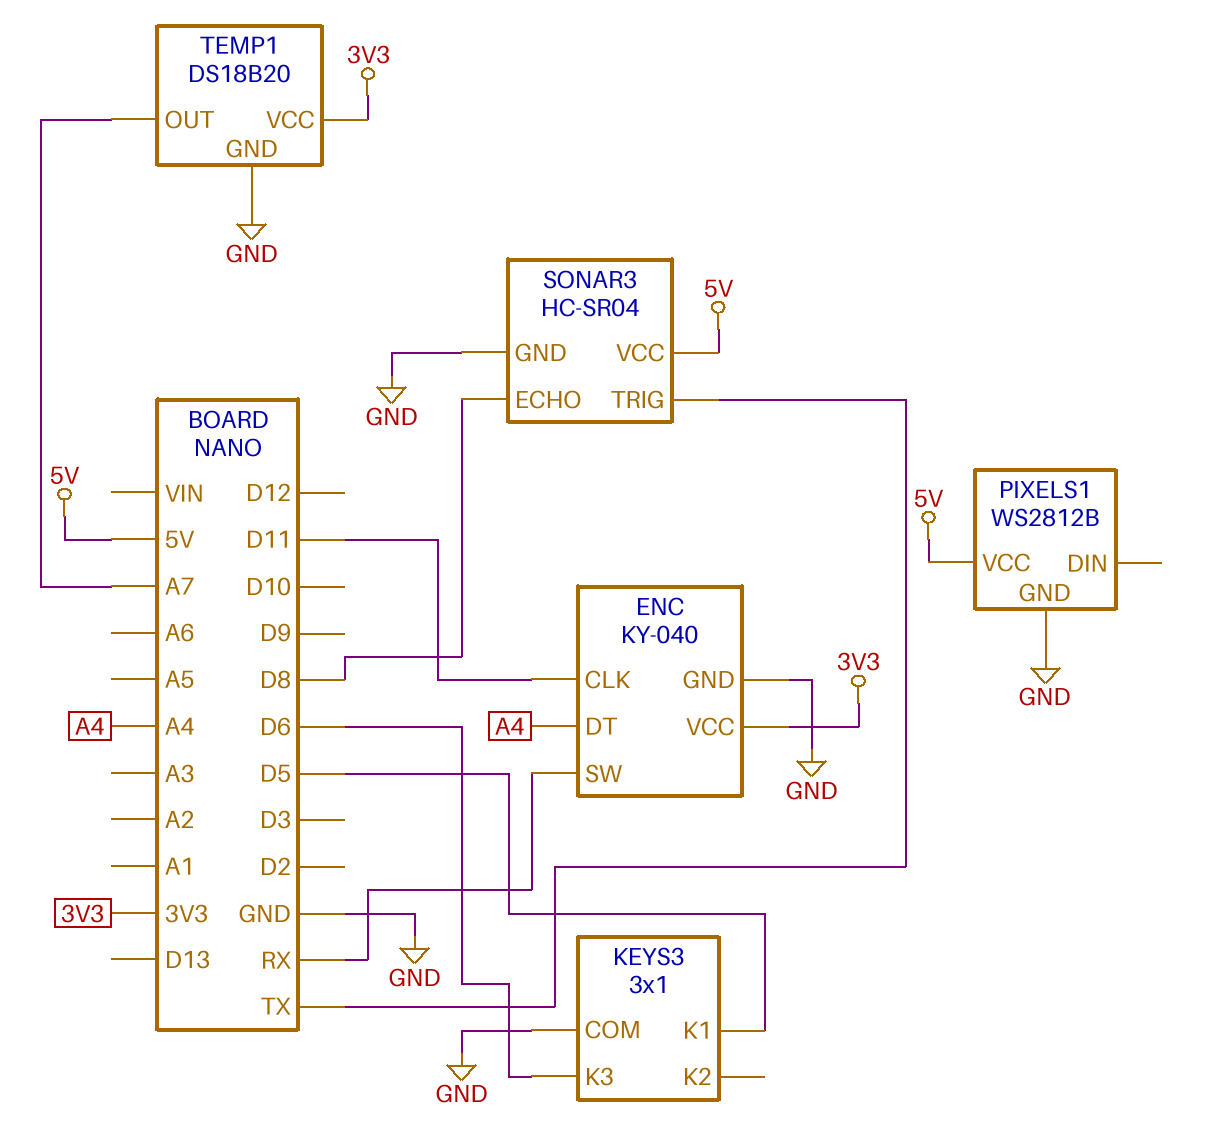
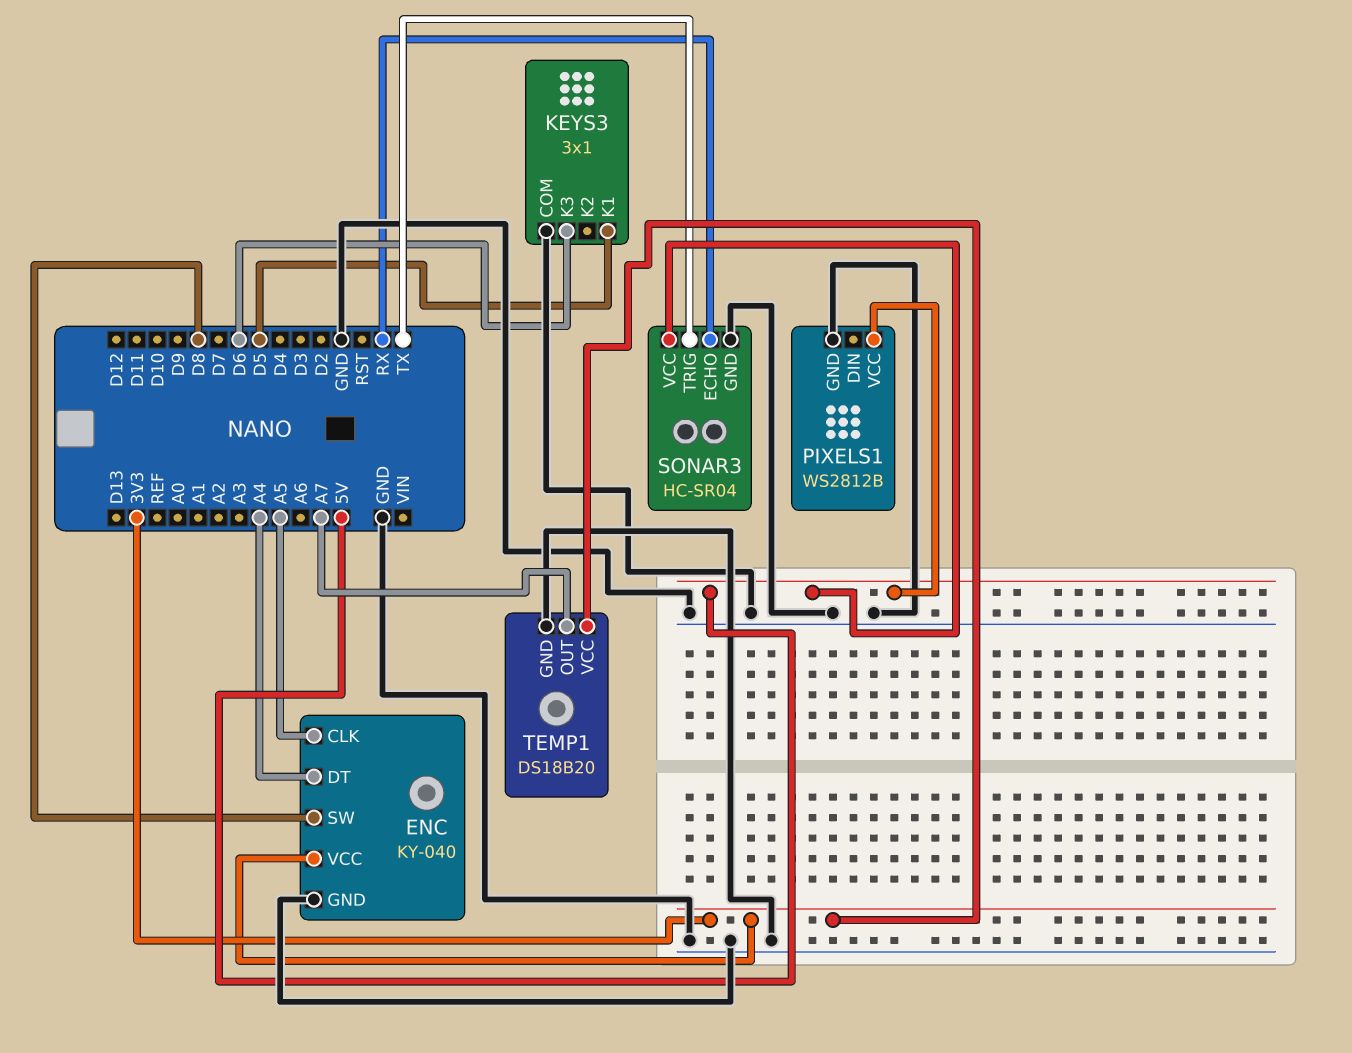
ENC pin CLK: D11 -> A5
ENC pin SW: RX -> D8
SONAR3 pin ECHO: D8 -> RX

